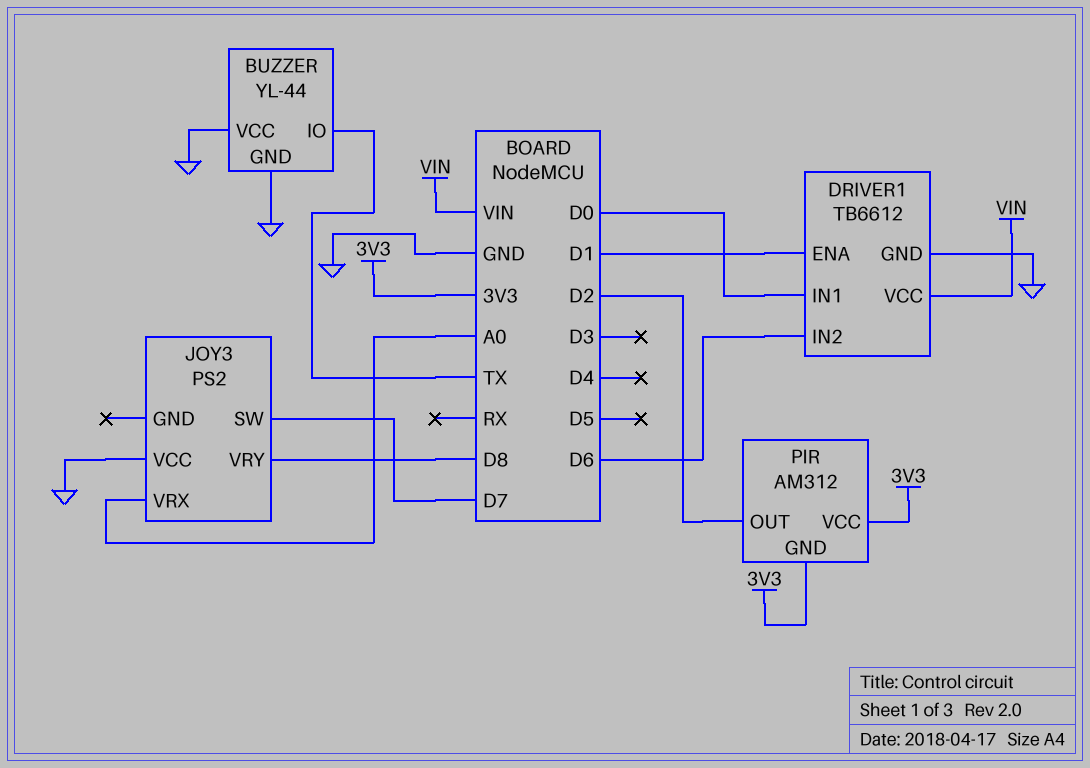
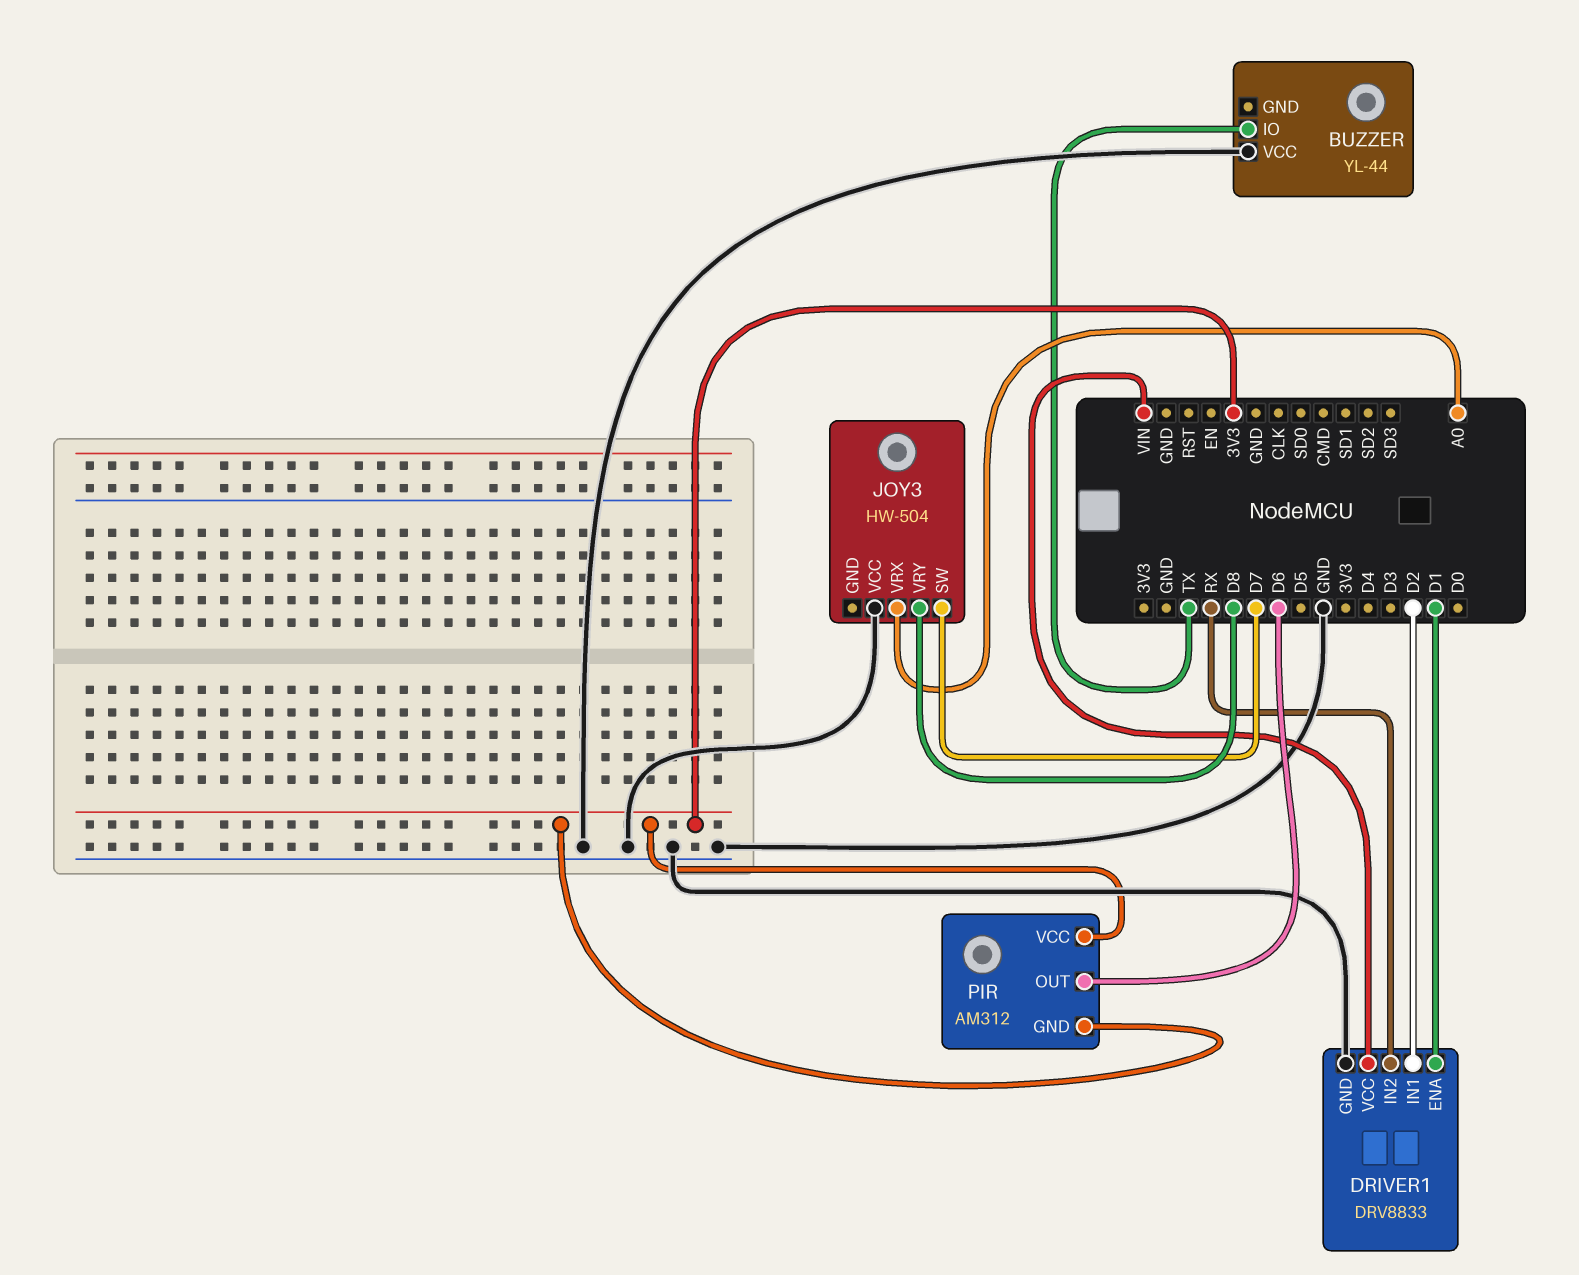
BUZZER pin GND: GND -> none
DRIVER1: TB6612 -> DRV8833
DRIVER1 pin IN1: D0 -> D2
DRIVER1 pin IN2: D6 -> RX
JOY3: PS2 -> HW-504
PIR pin OUT: D2 -> D6

